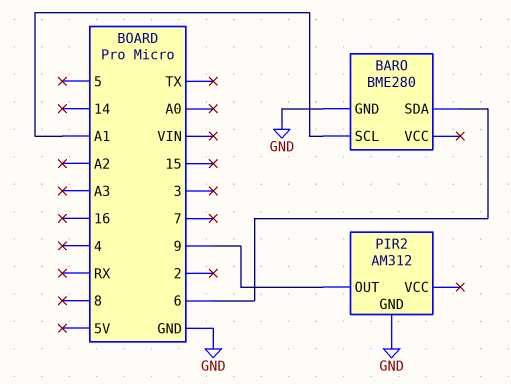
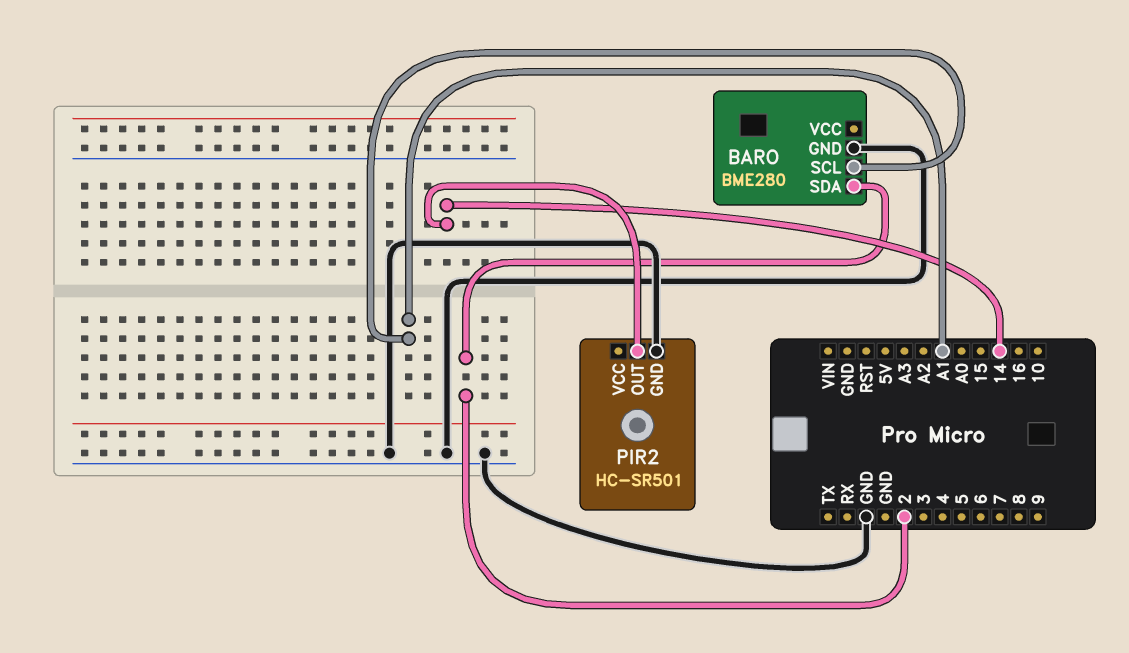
BARO pin SDA: 6 -> 2
PIR2: AM312 -> HC-SR501
PIR2 pin OUT: 9 -> 14

